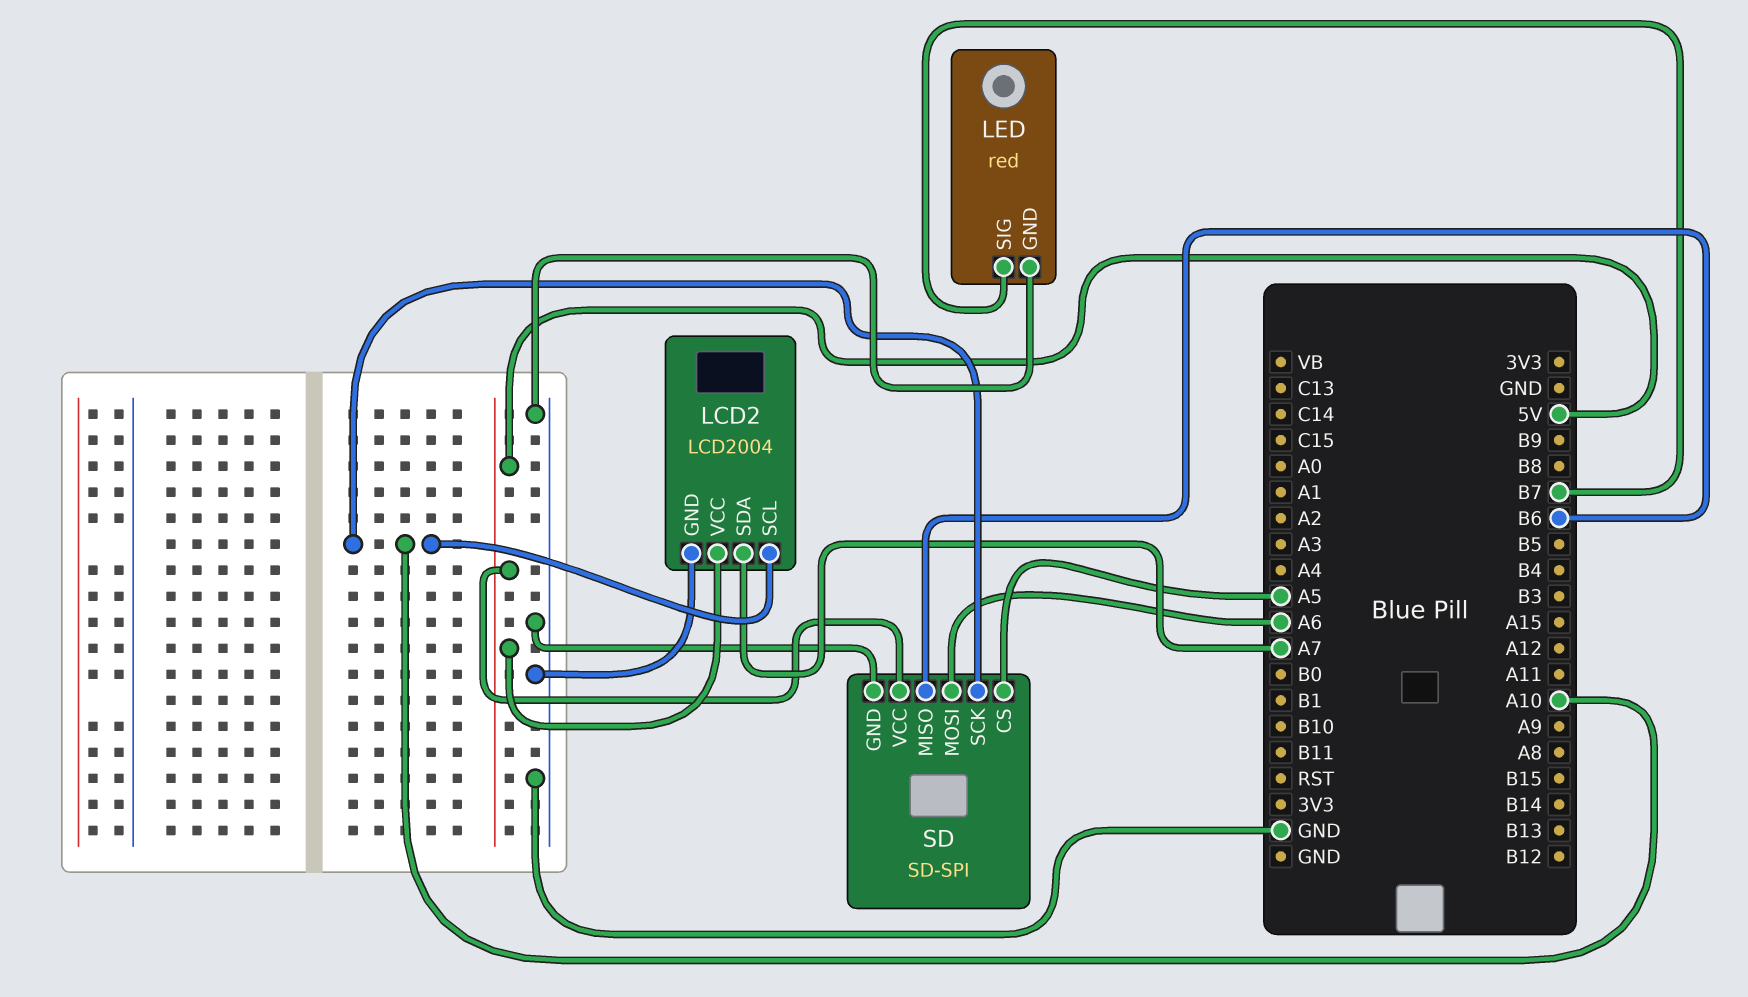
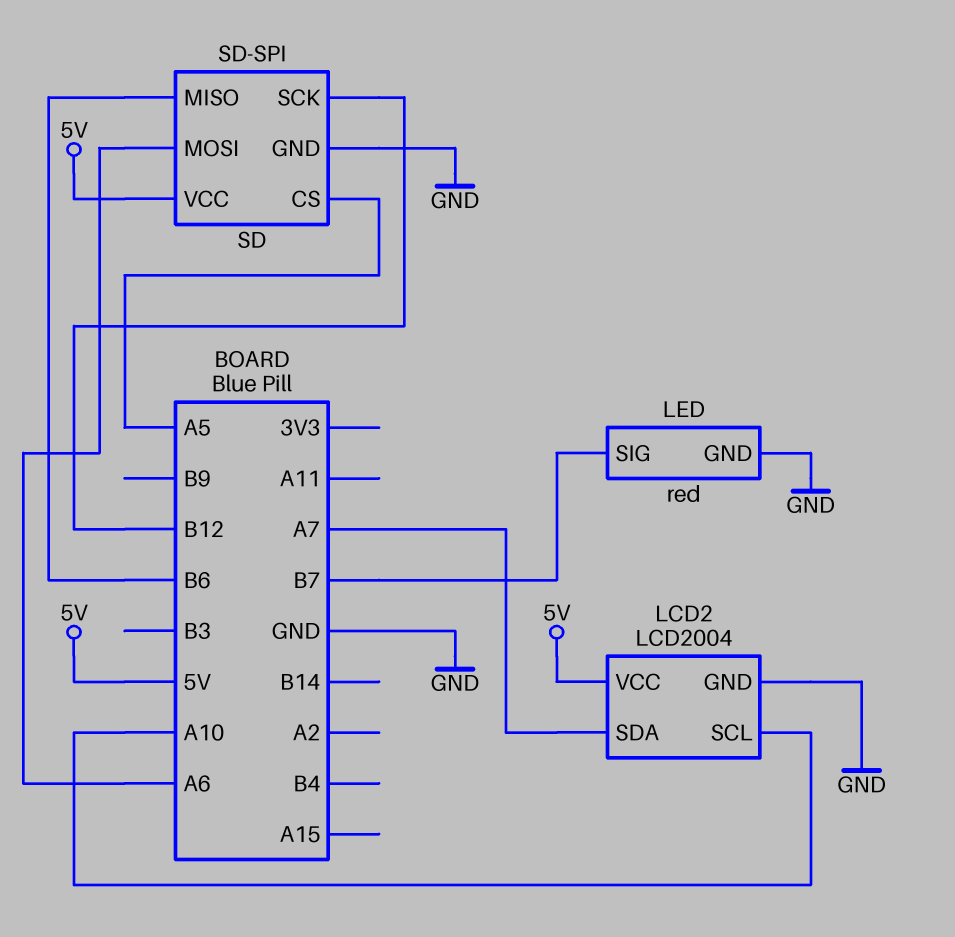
SD pin SCK: A10 -> B12

